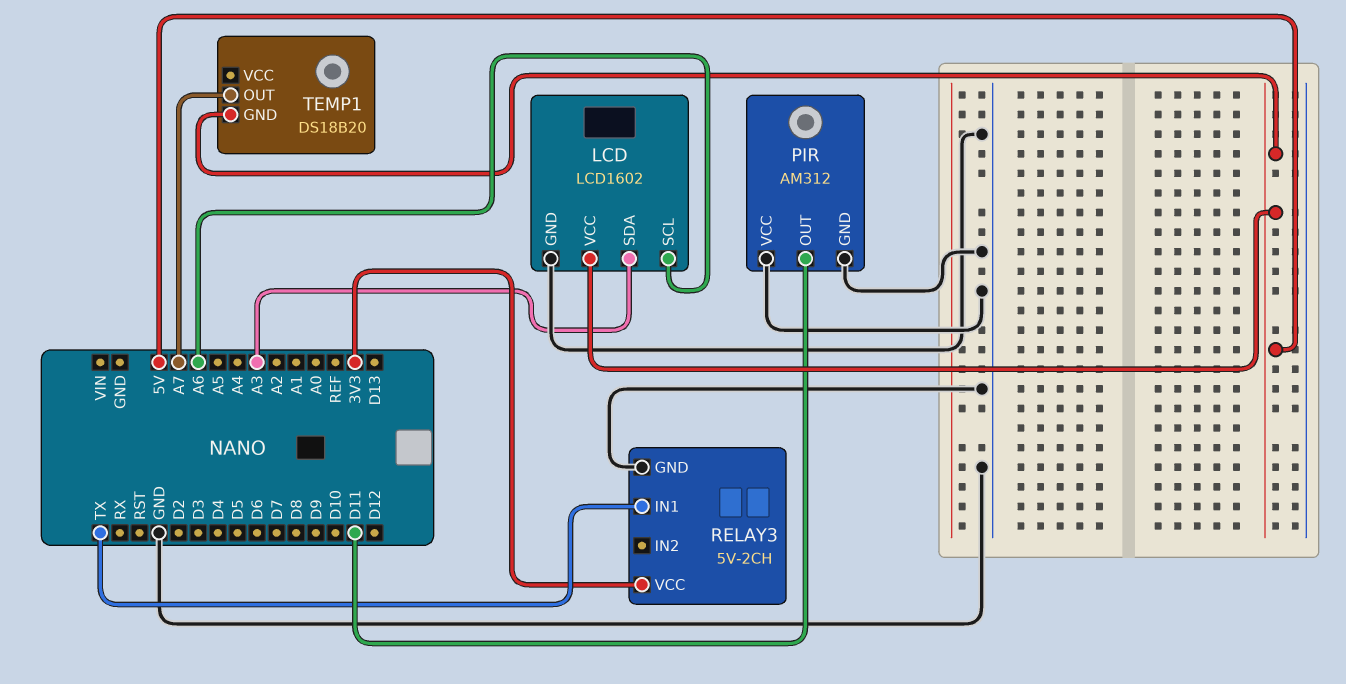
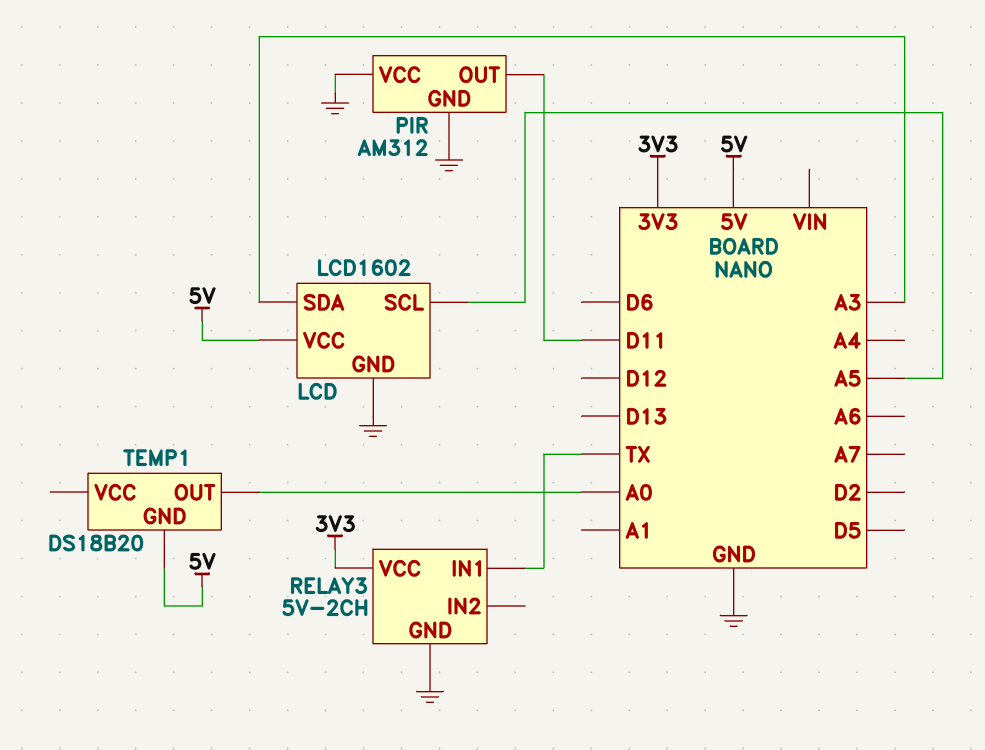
LCD pin SCL: A6 -> A5
TEMP1 pin OUT: A7 -> A0

